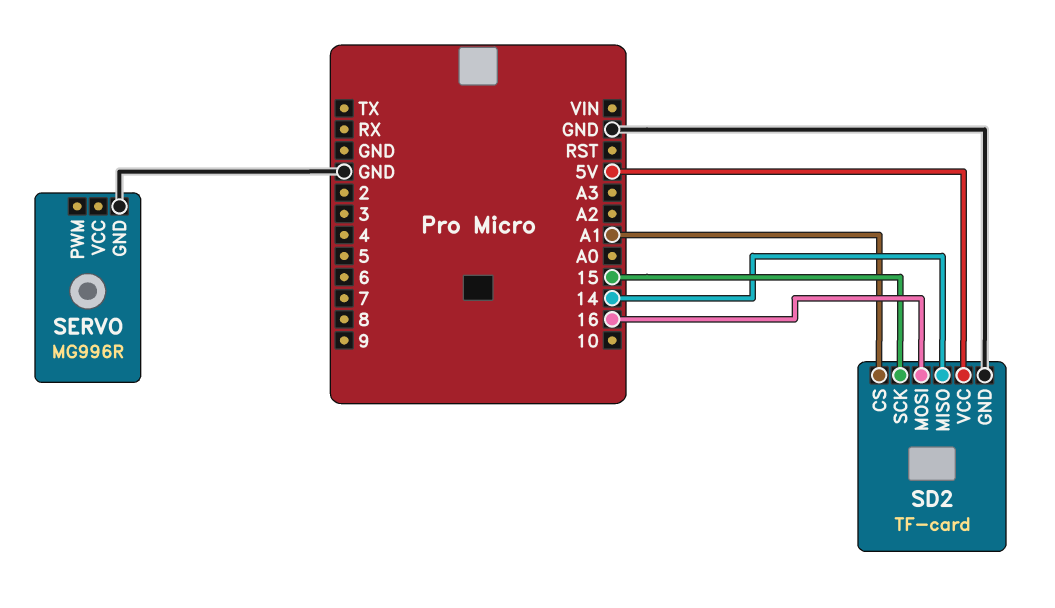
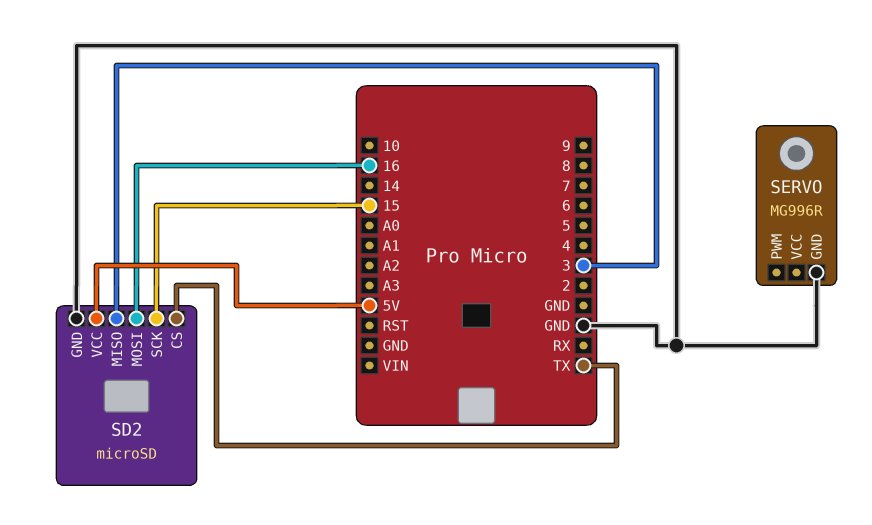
SD2: TF-card -> microSD
SD2 pin CS: A1 -> TX
SD2 pin MISO: 14 -> 3

